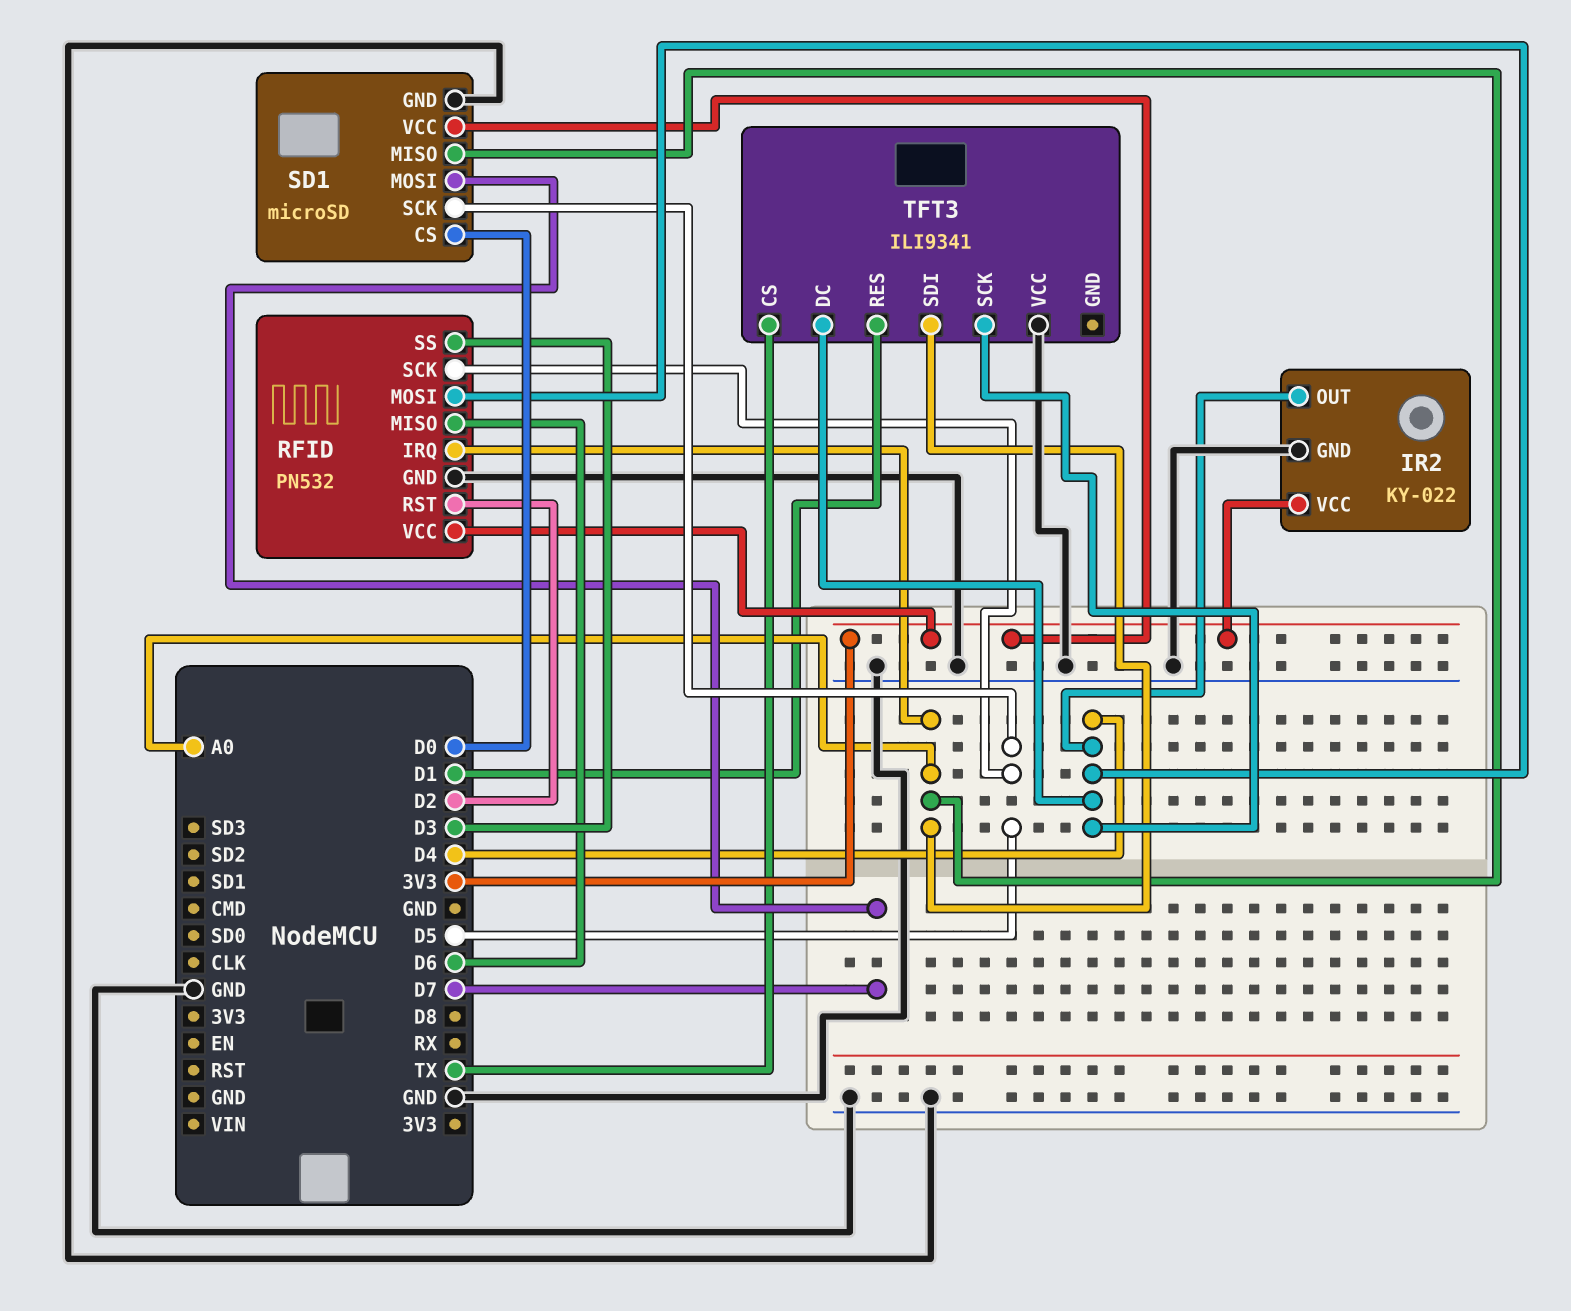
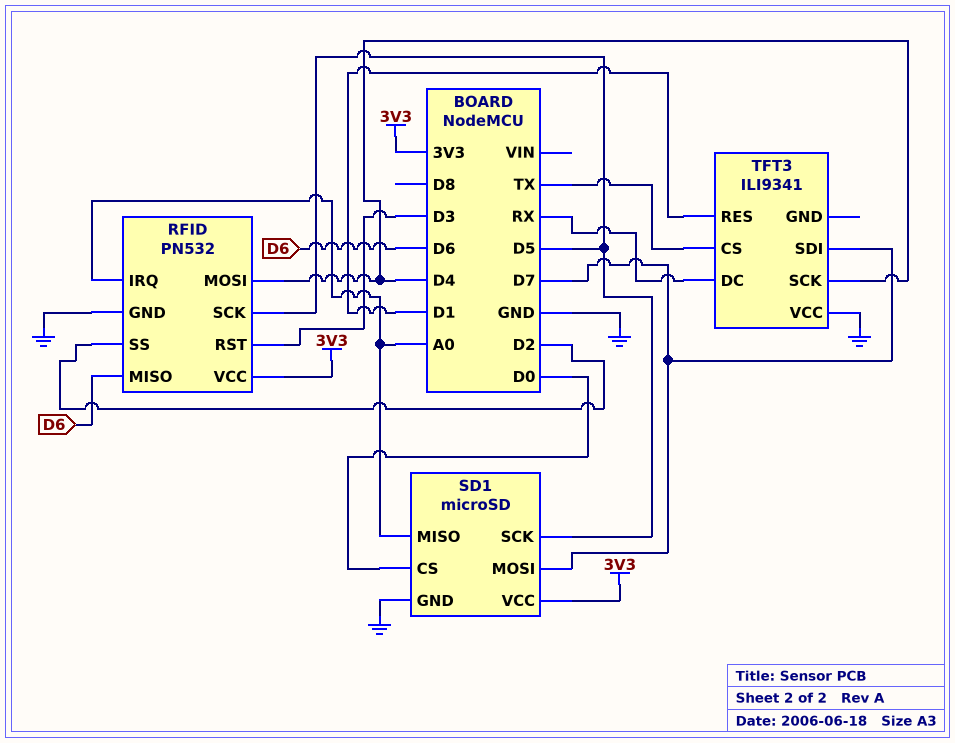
IR2: KY-022 -> none
IR2 pin GND: GND -> none
IR2 pin OUT: D4 -> none
IR2 pin VCC: 3V3 -> none
RFID pin RST: D2 -> D3
RFID pin SS: D3 -> D2
TFT3 pin DC: D4 -> RX
TFT3 pin SDI: A0 -> D7

